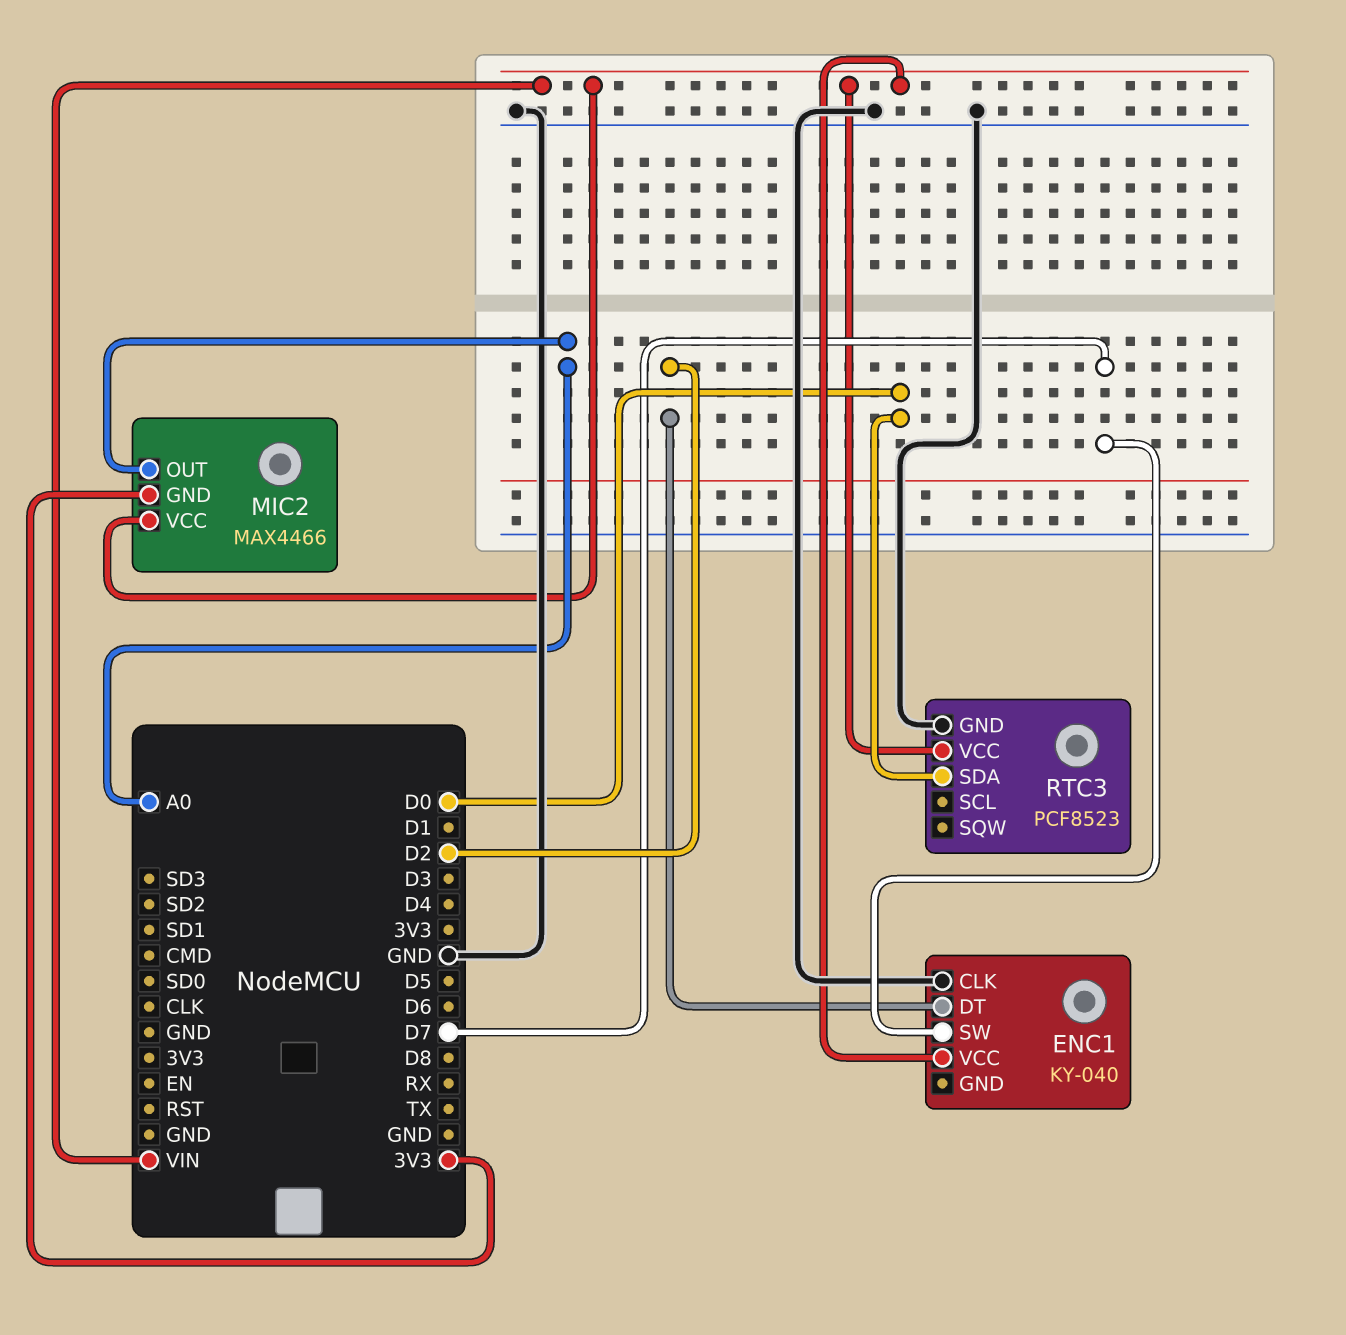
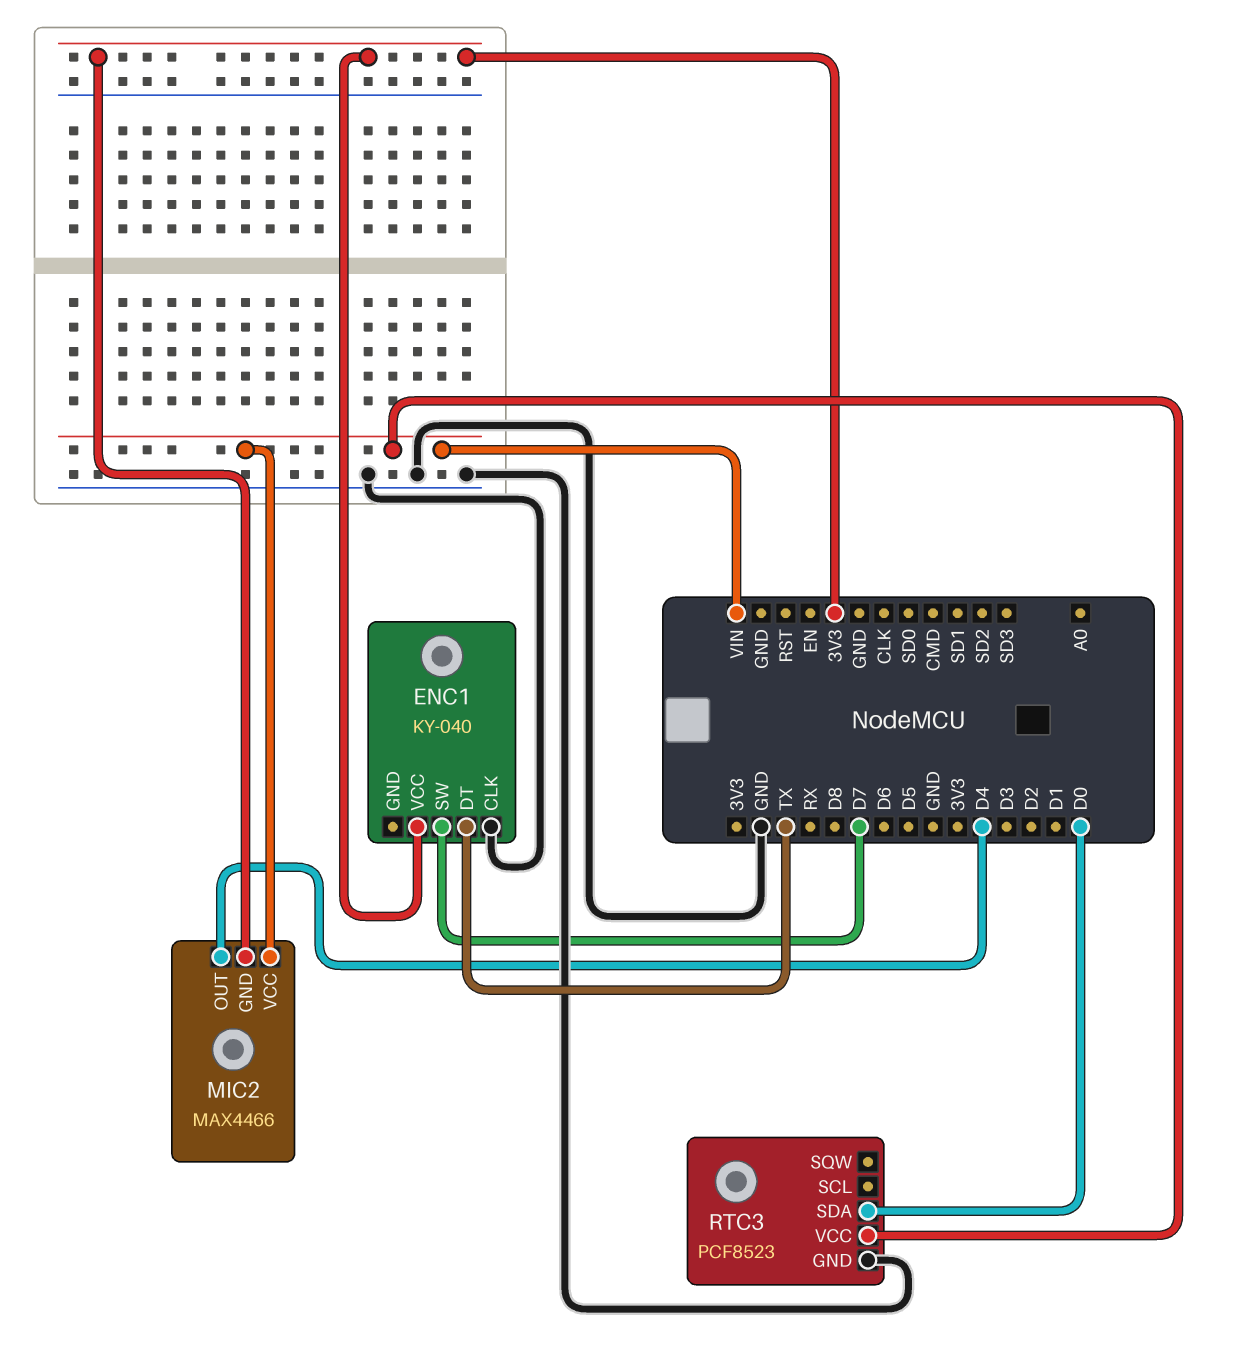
ENC1 pin DT: D2 -> TX
ENC1 pin VCC: VIN -> 3V3
MIC2 pin OUT: A0 -> D4

